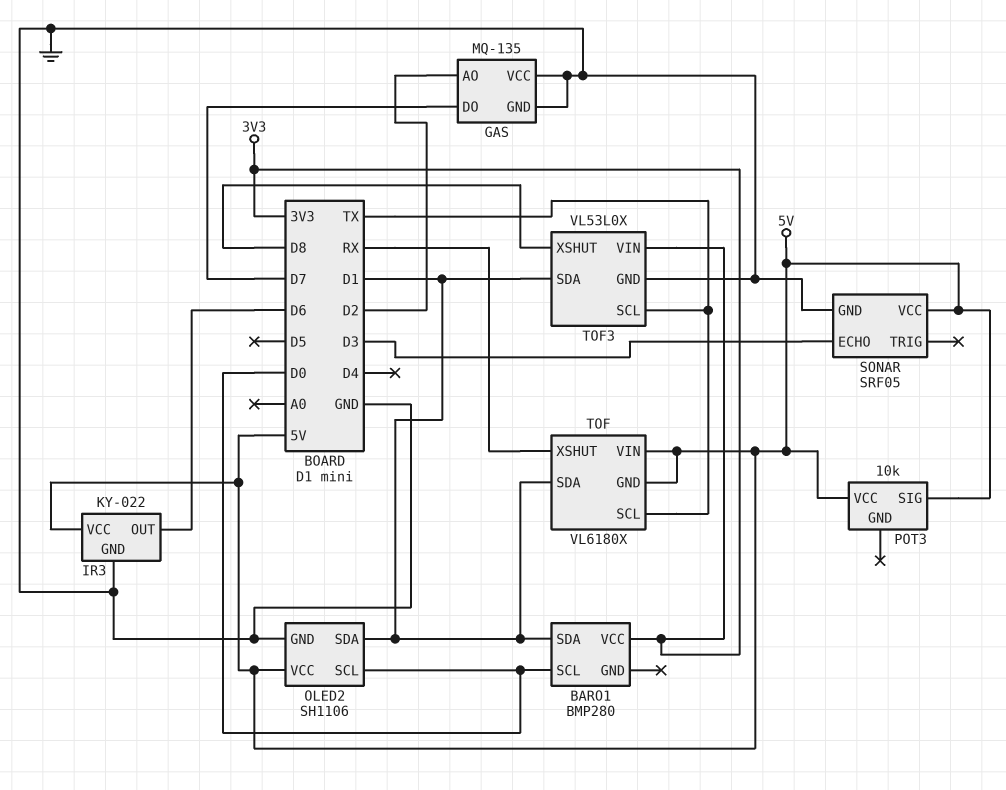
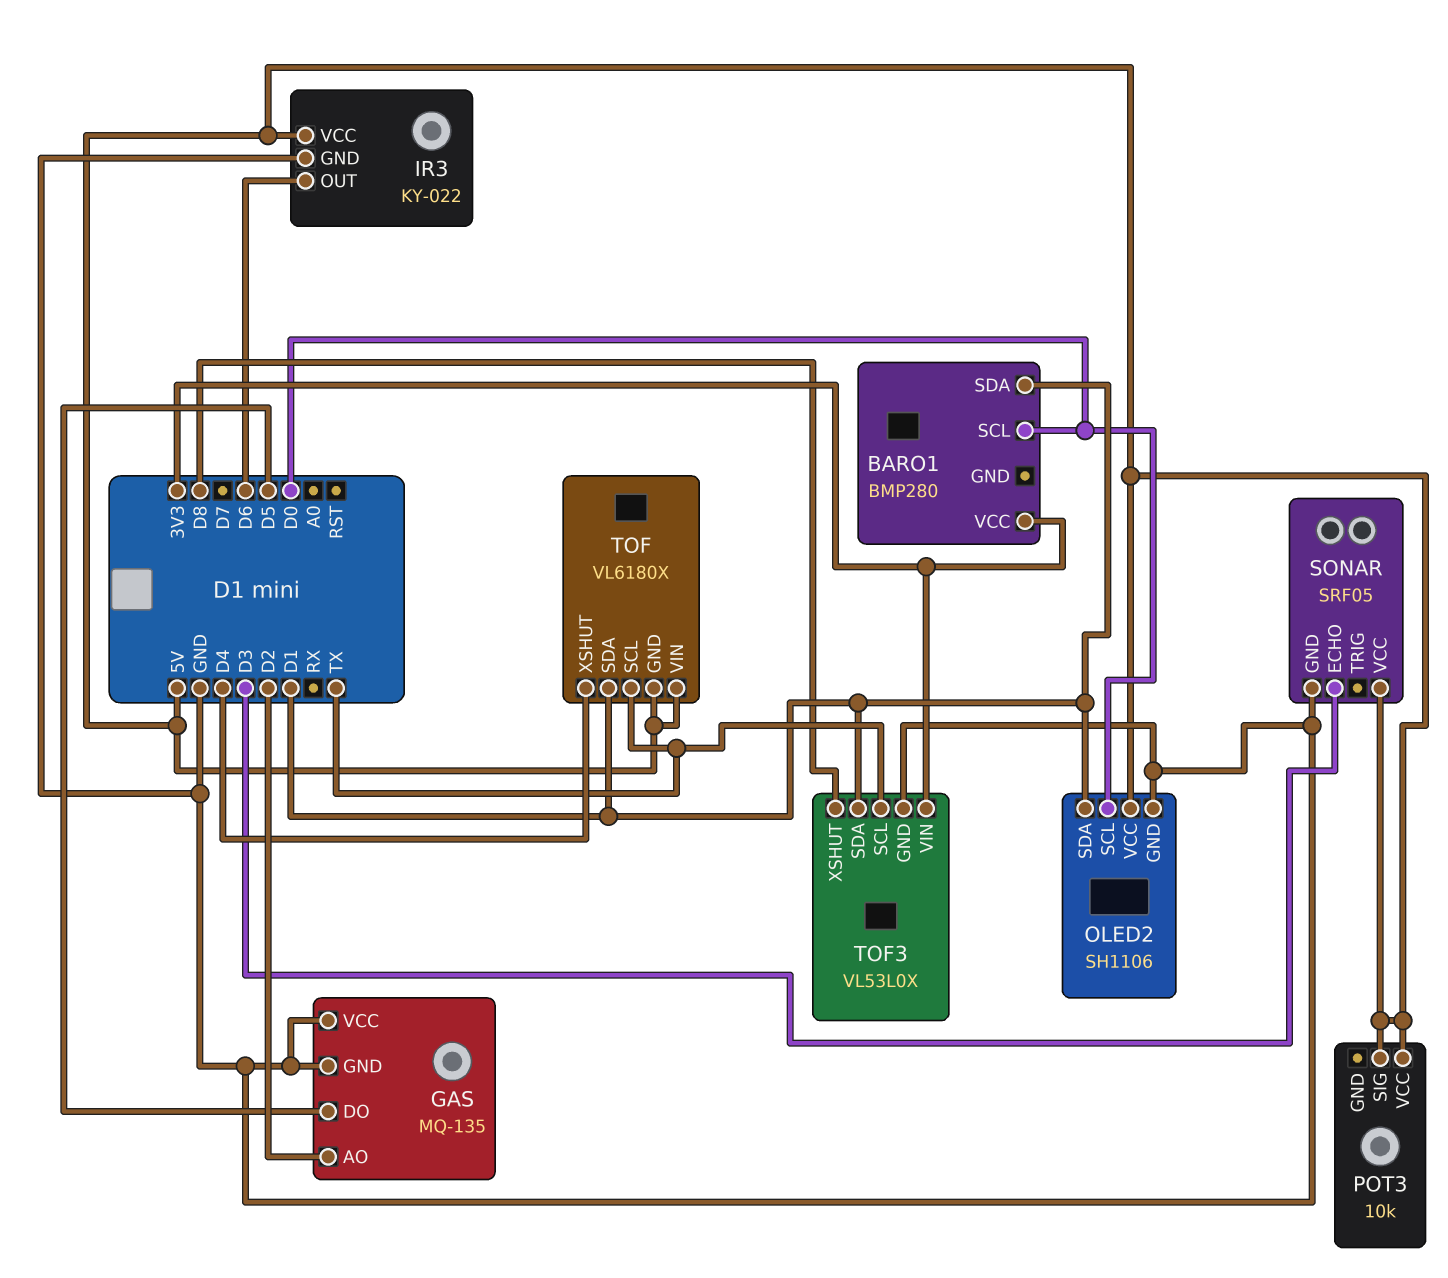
GAS pin DO: D7 -> D5
TOF pin XSHUT: RX -> D4

